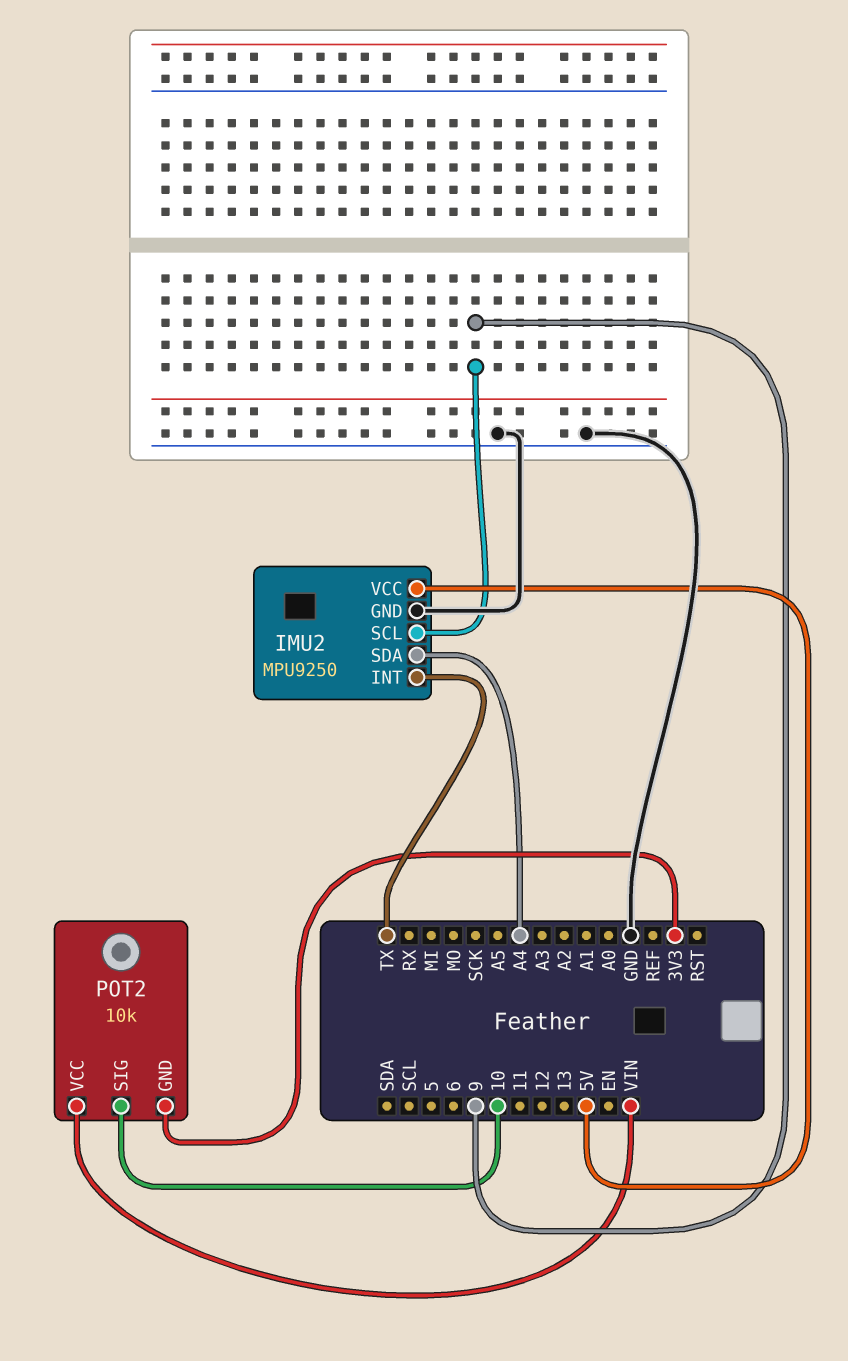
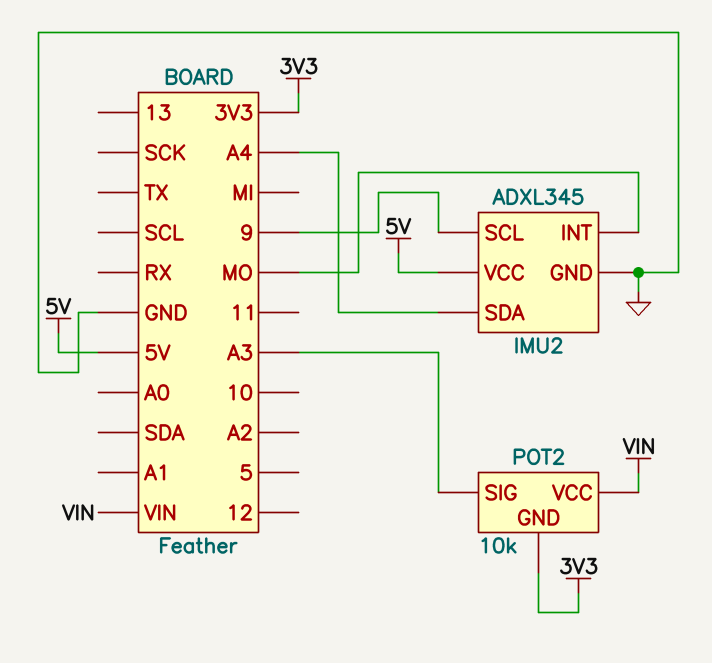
IMU2: MPU9250 -> ADXL345
IMU2 pin INT: TX -> MO
POT2 pin SIG: 10 -> A3

